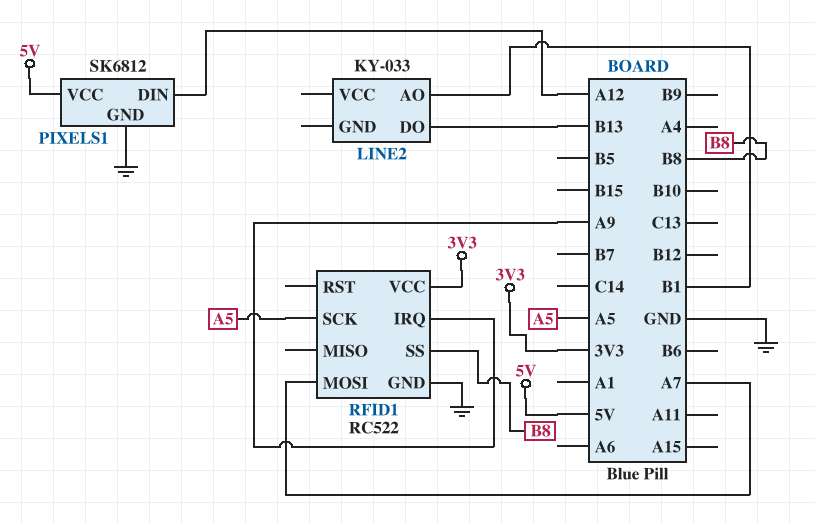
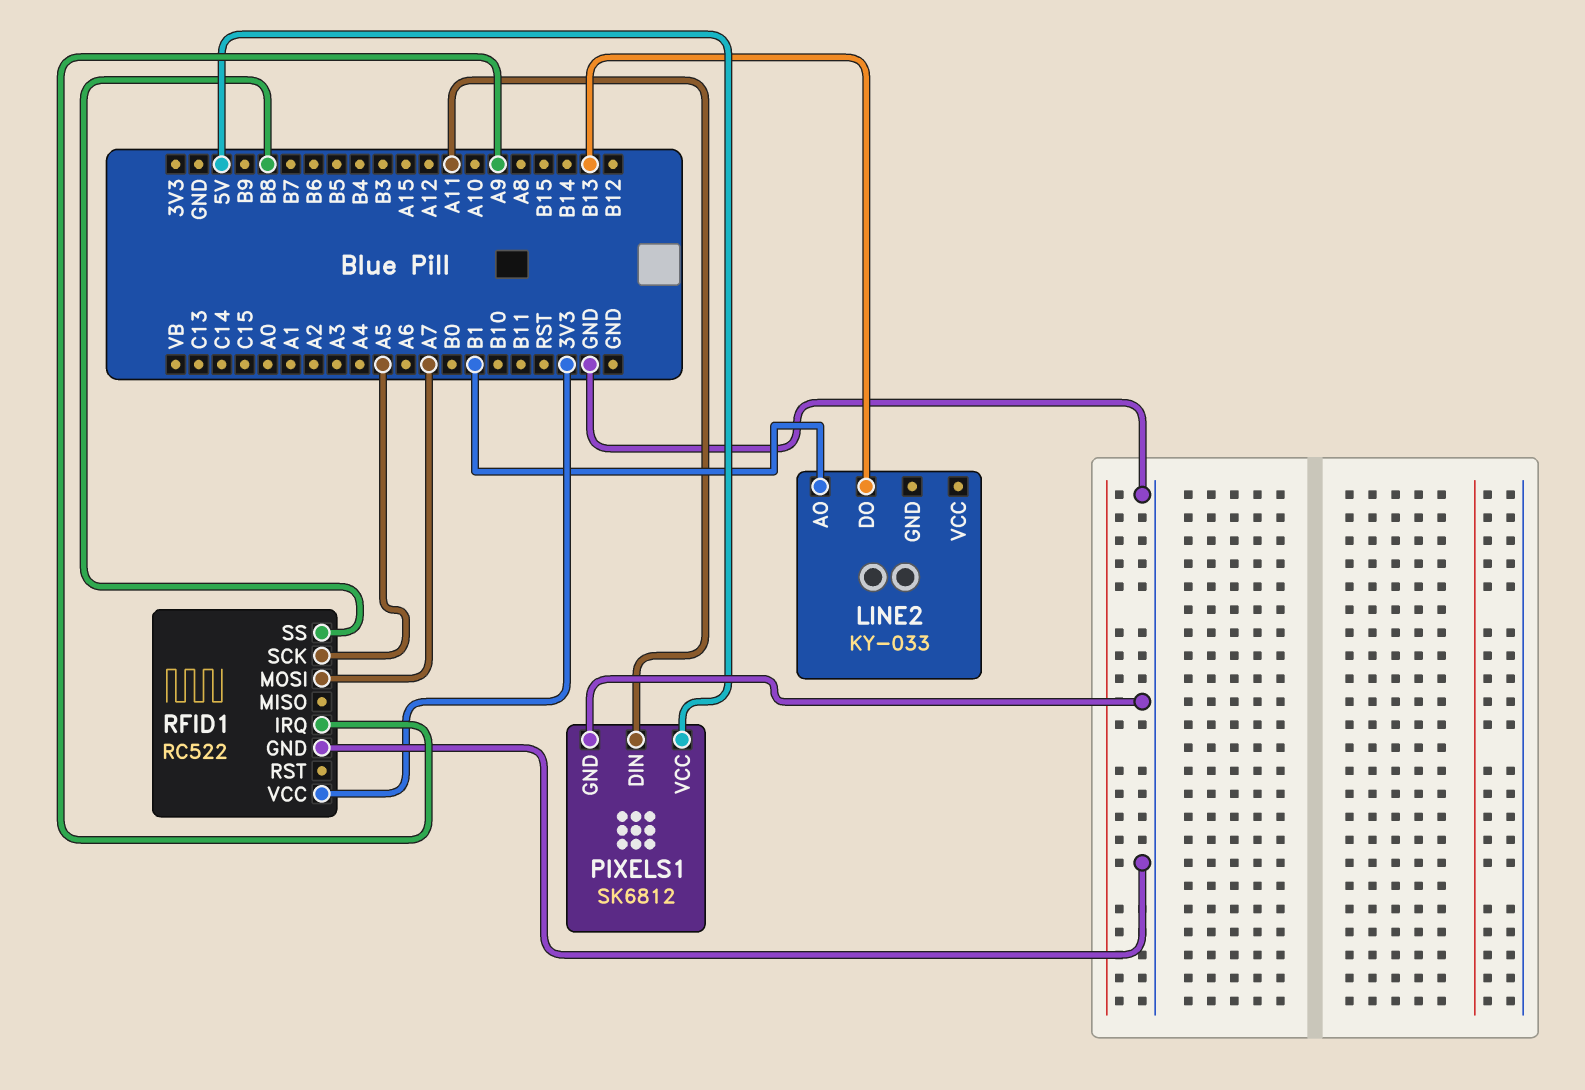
PIXELS1 pin DIN: A12 -> A11

